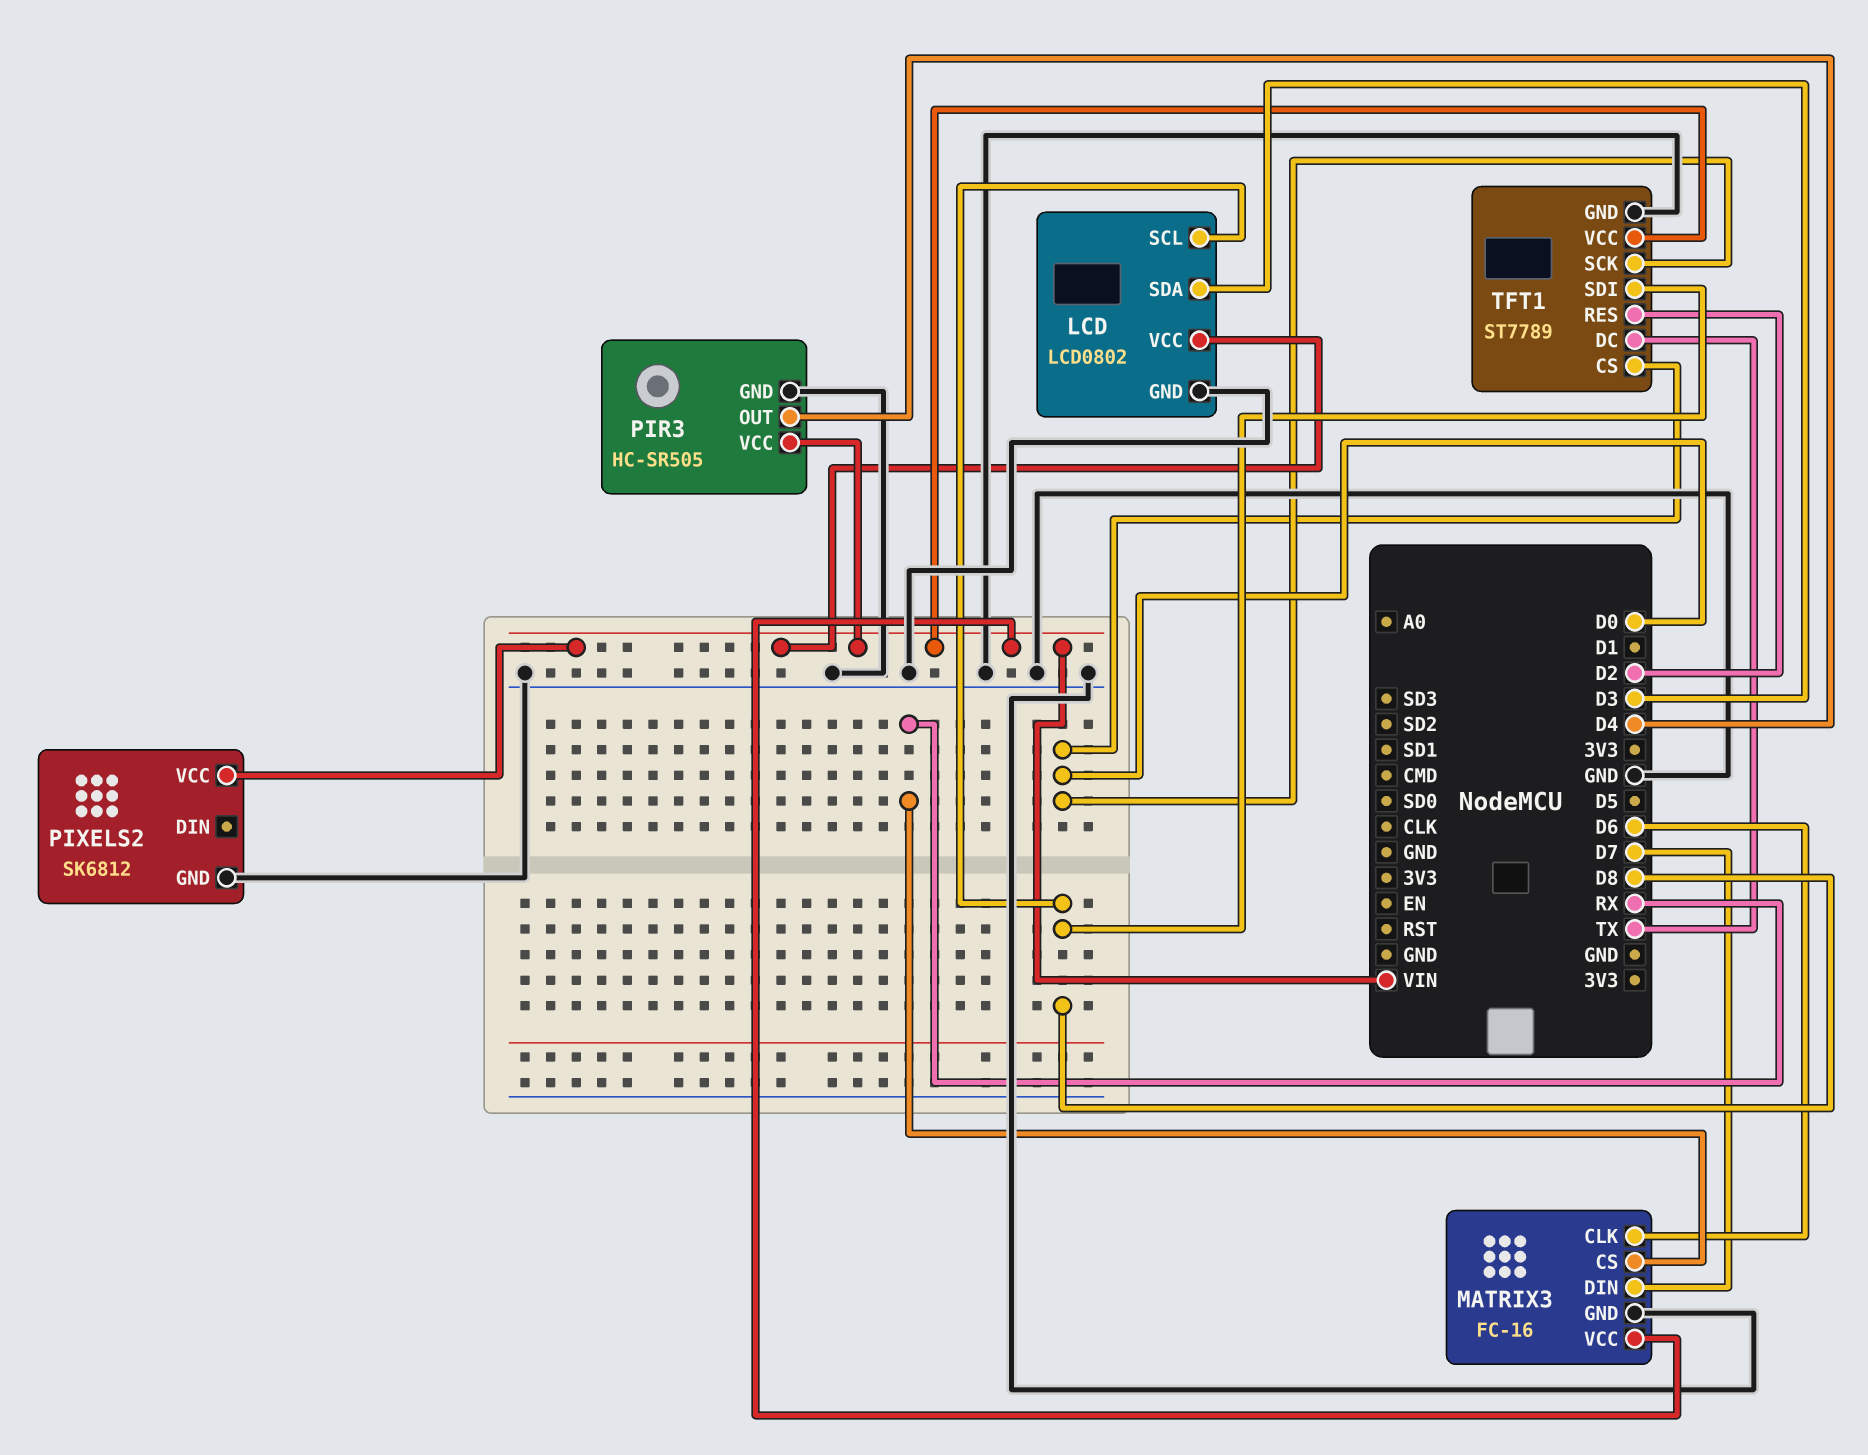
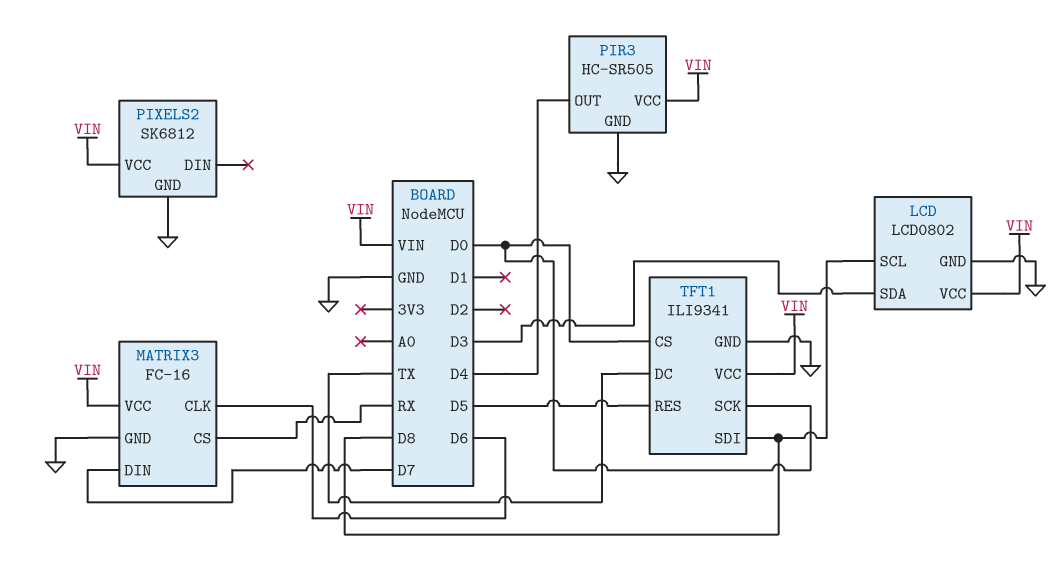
TFT1: ST7789 -> ILI9341
TFT1 pin RES: D2 -> D5

